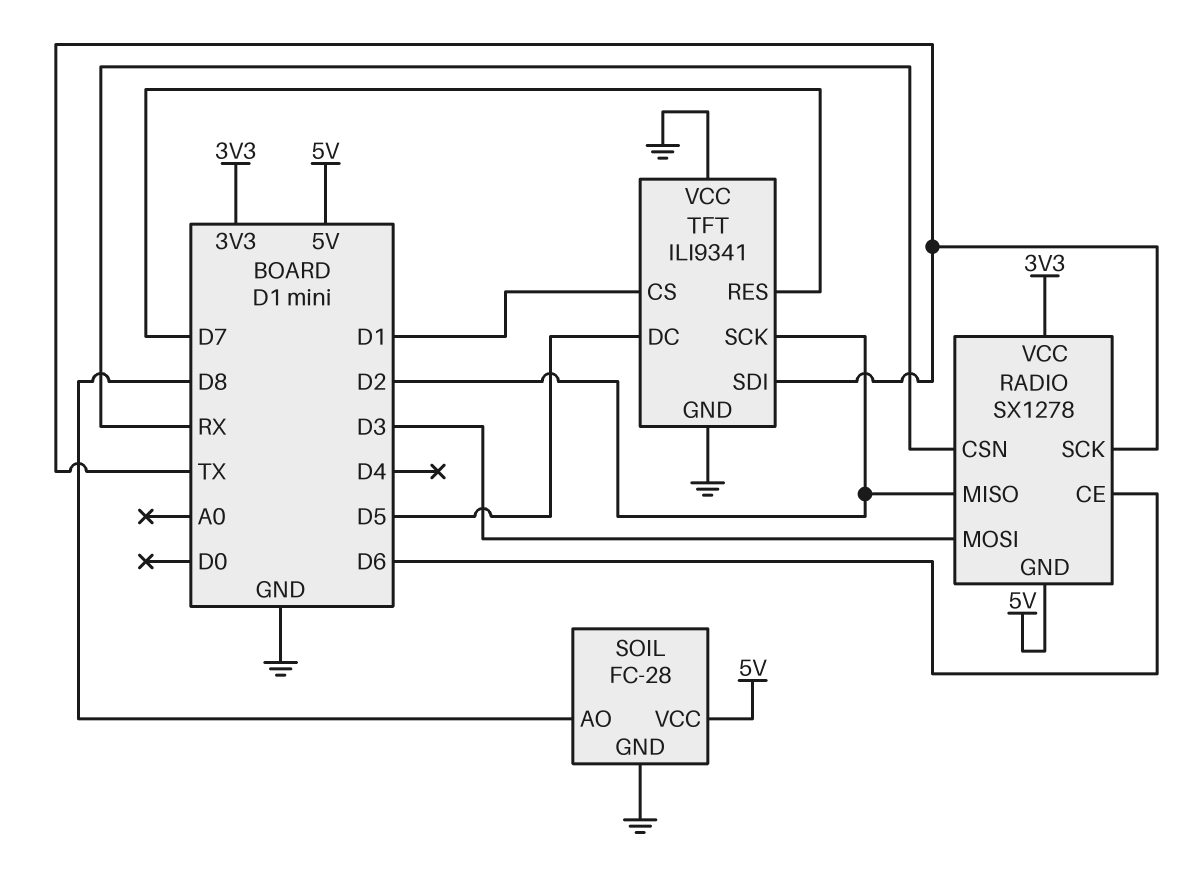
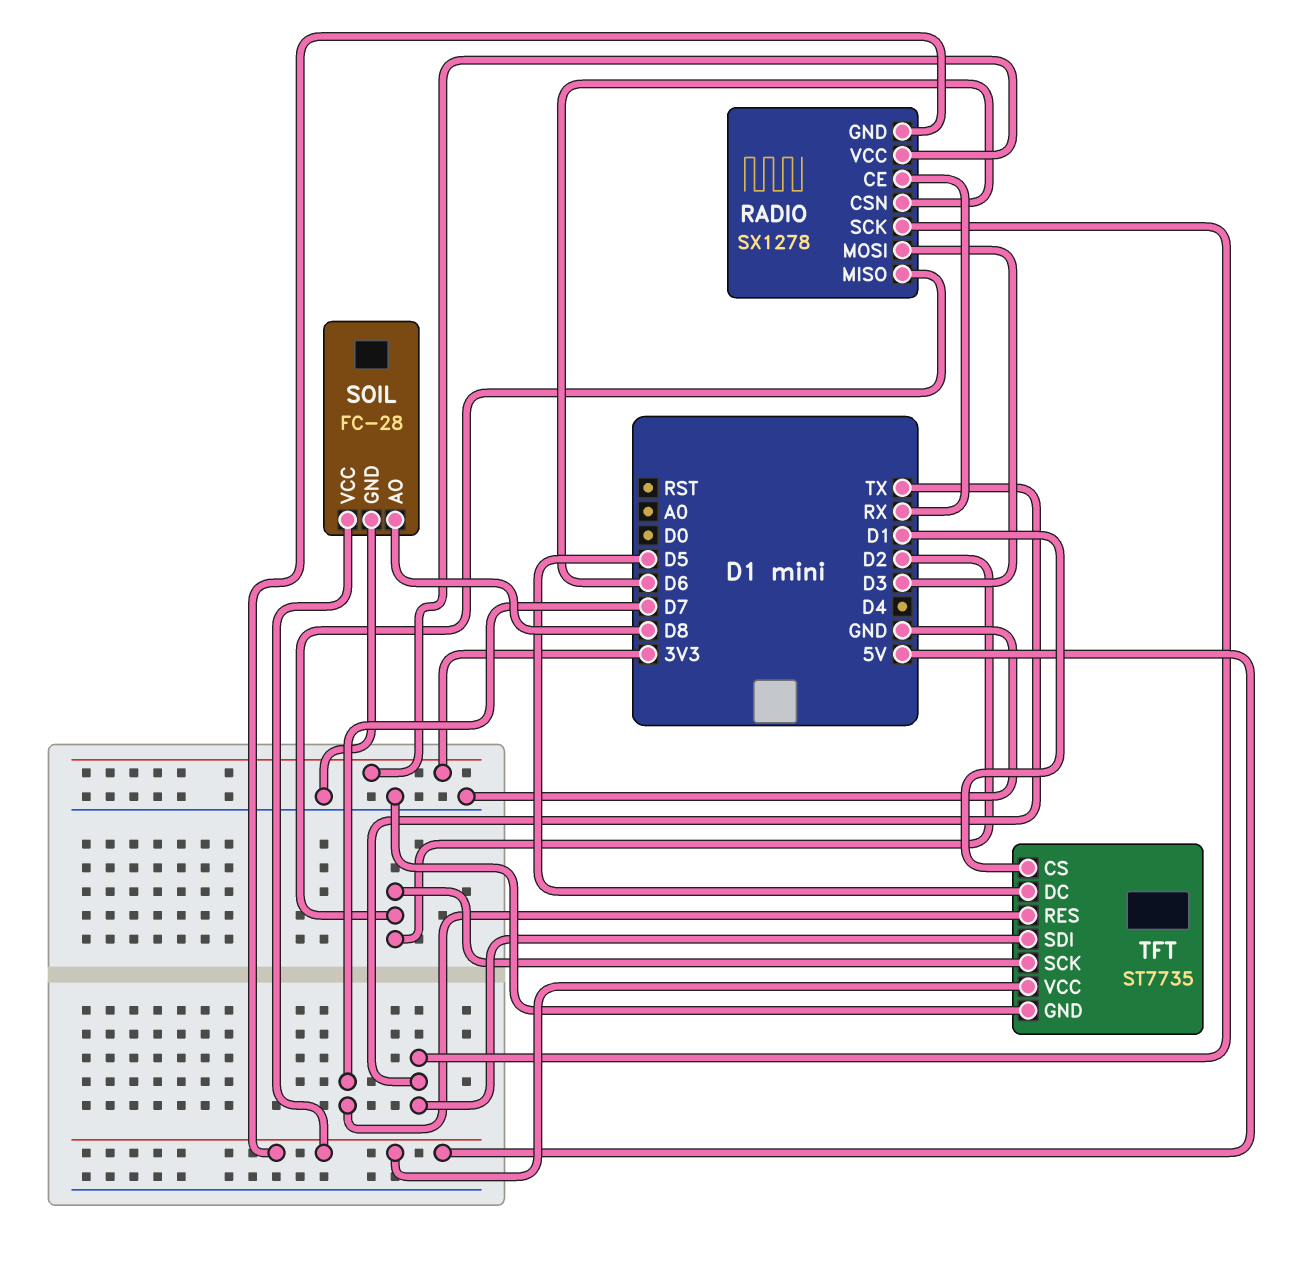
RADIO pin CE: D6 -> RX
RADIO pin CSN: RX -> D6
TFT: ILI9341 -> ST7735
TFT pin VCC: GND -> 5V

